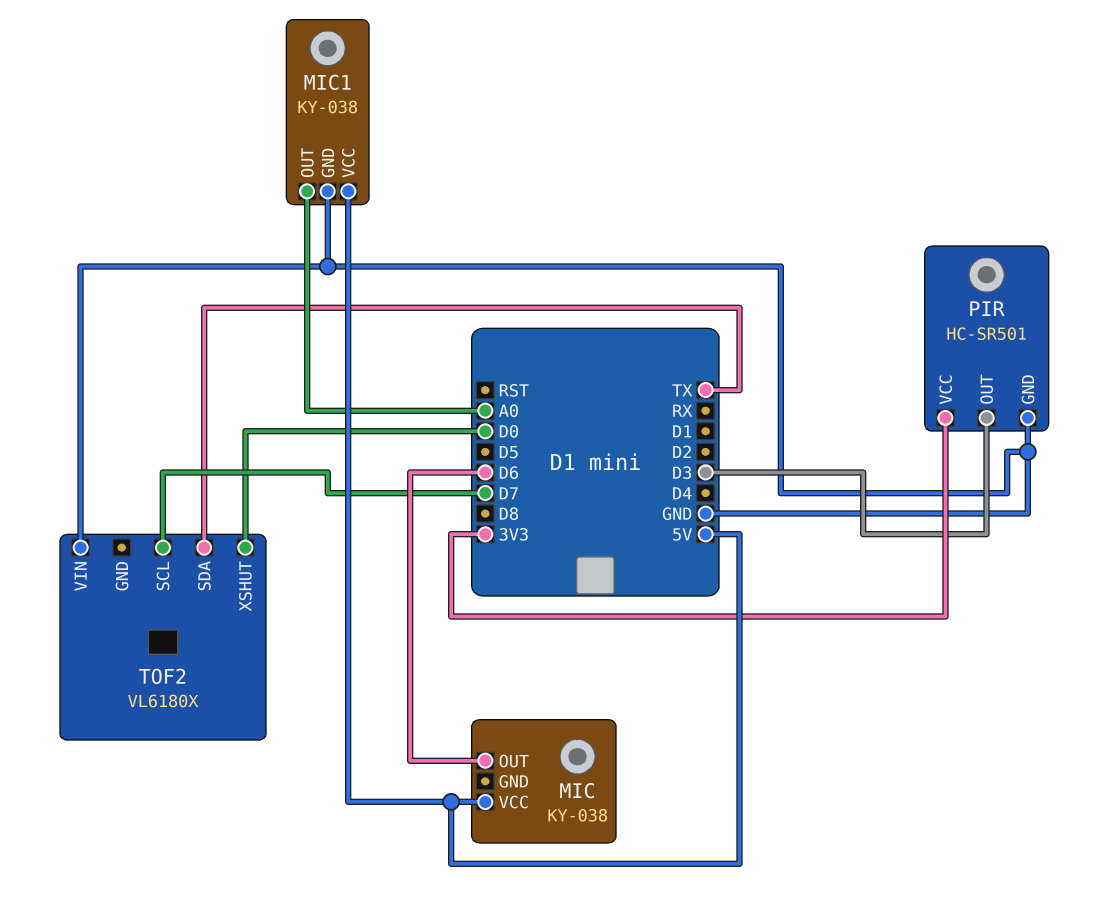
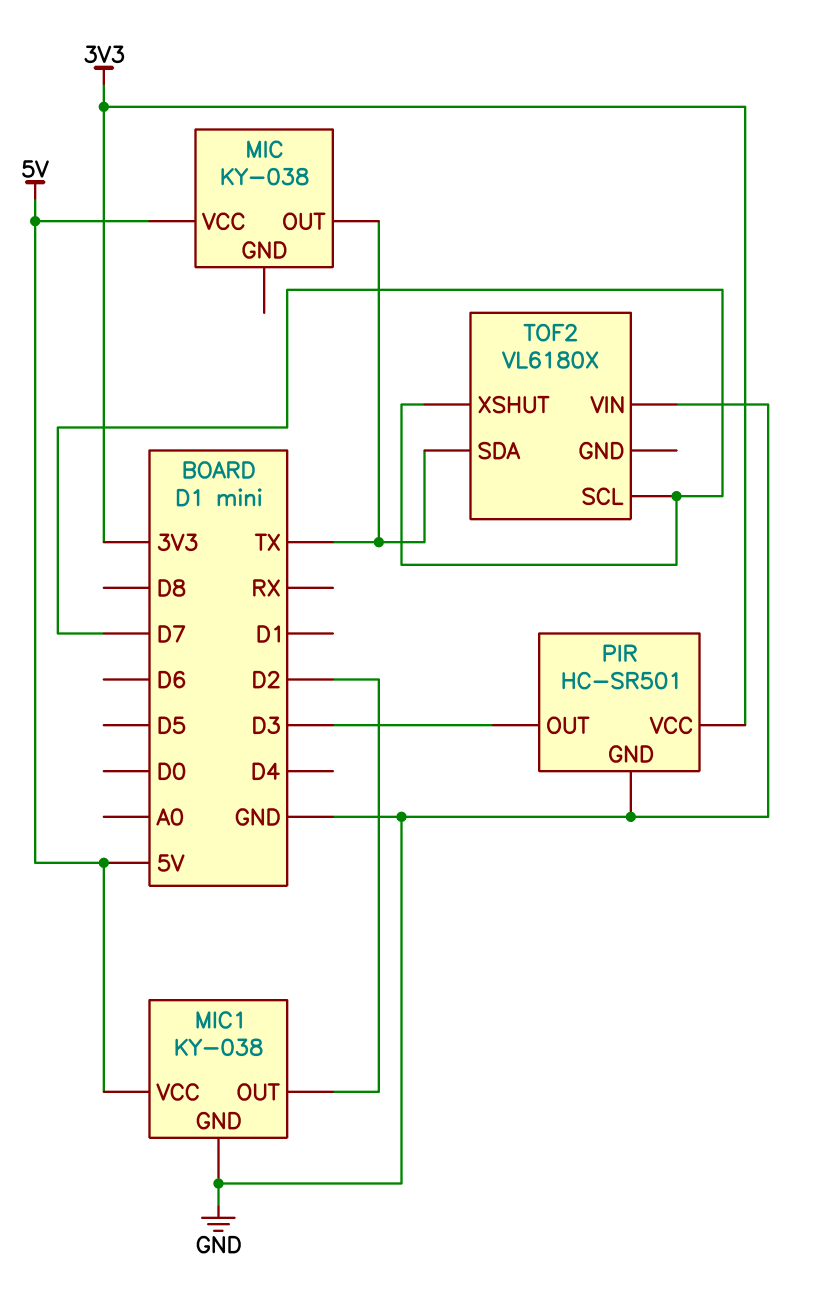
MIC pin OUT: D6 -> TX
MIC1 pin OUT: A0 -> D2
TOF2 pin XSHUT: D0 -> D7

